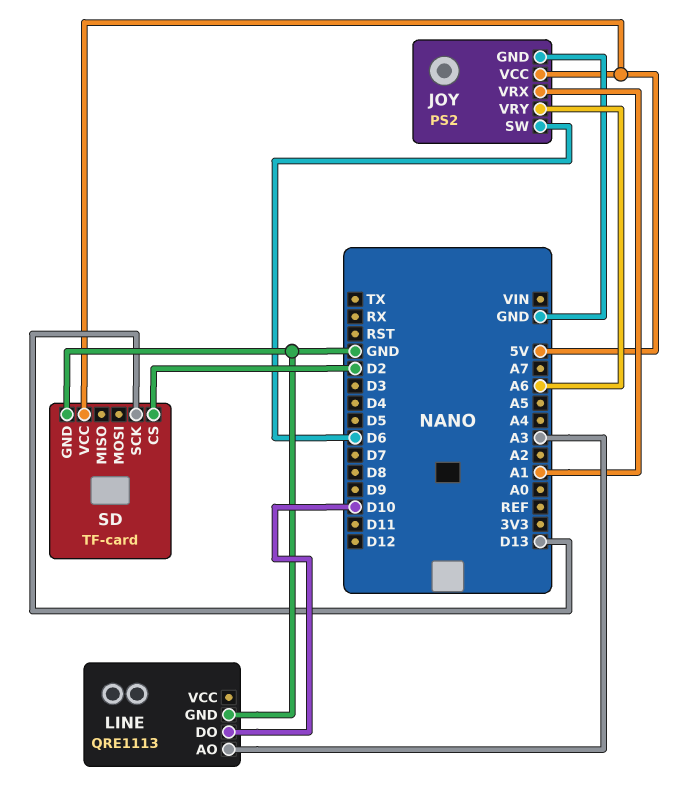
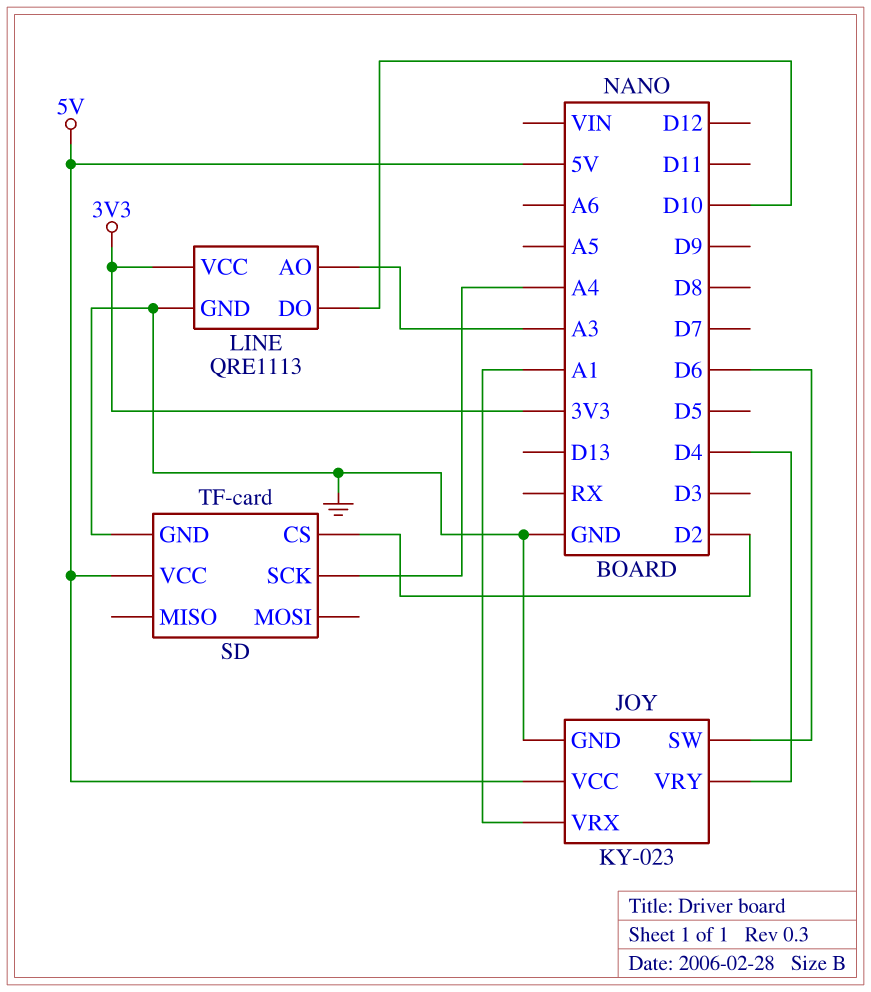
JOY: PS2 -> KY-023
JOY pin VRY: A6 -> D4
LINE pin VCC: none -> 3V3
SD pin SCK: D13 -> A4

